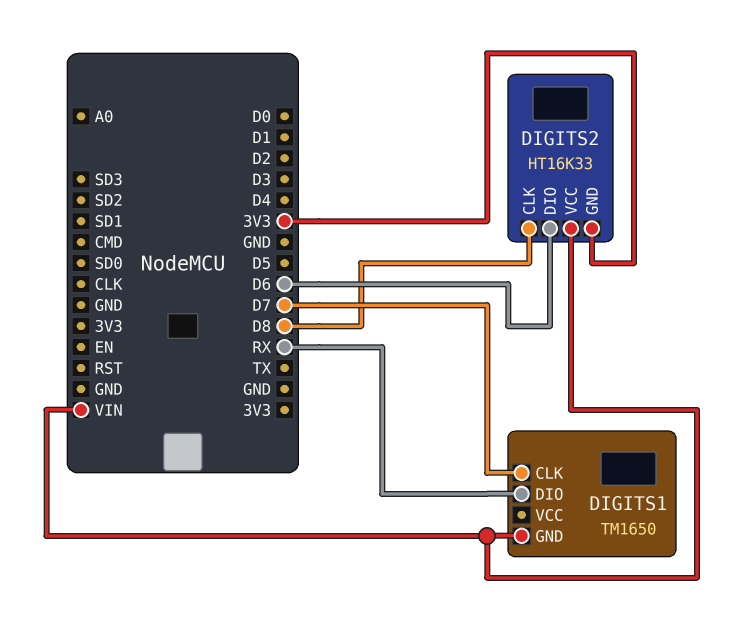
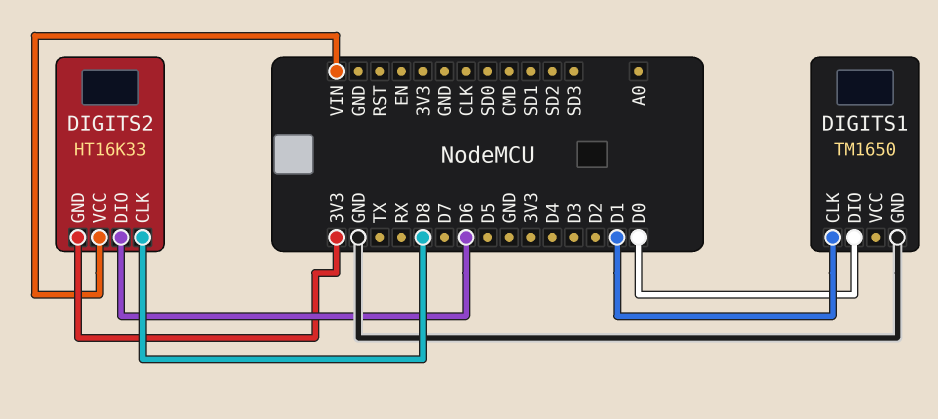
DIGITS1 pin CLK: D7 -> D1
DIGITS1 pin DIO: RX -> D0
DIGITS1 pin GND: VIN -> GND

